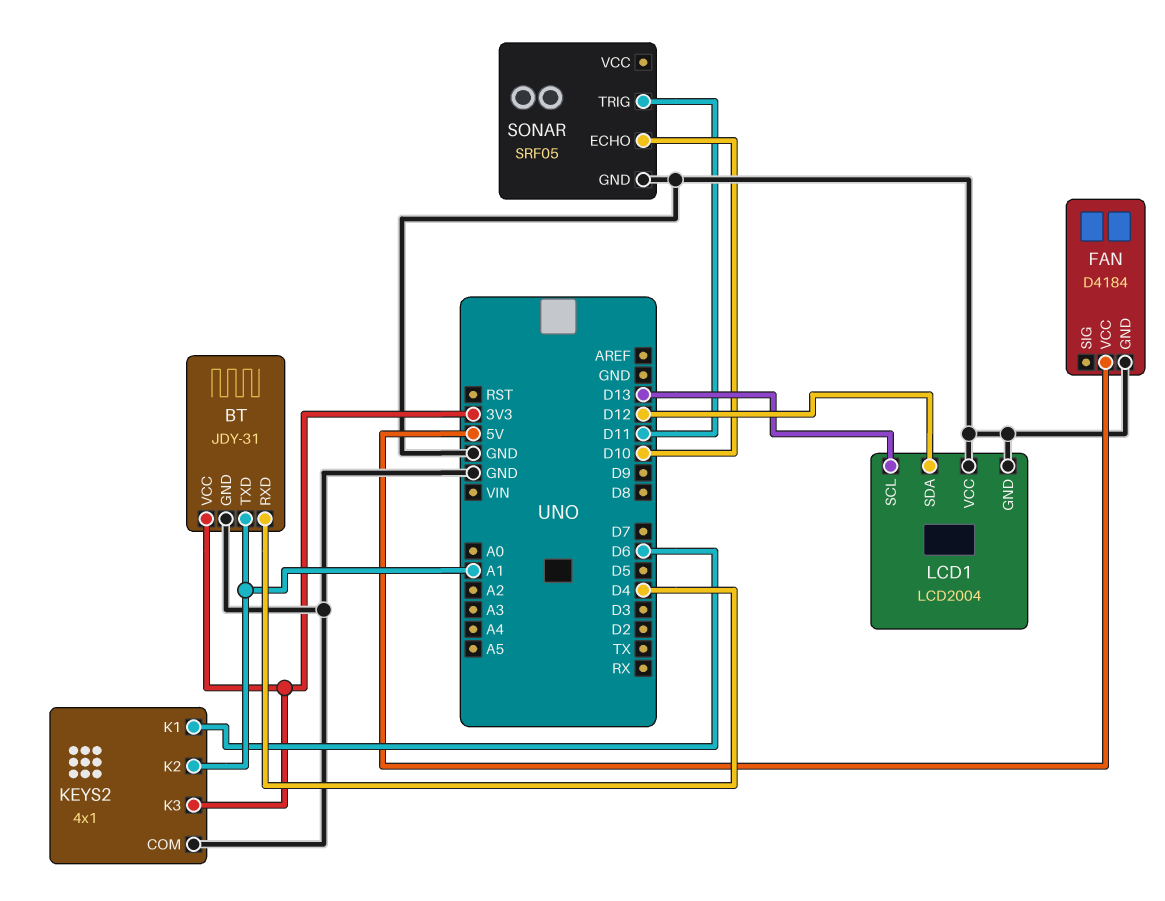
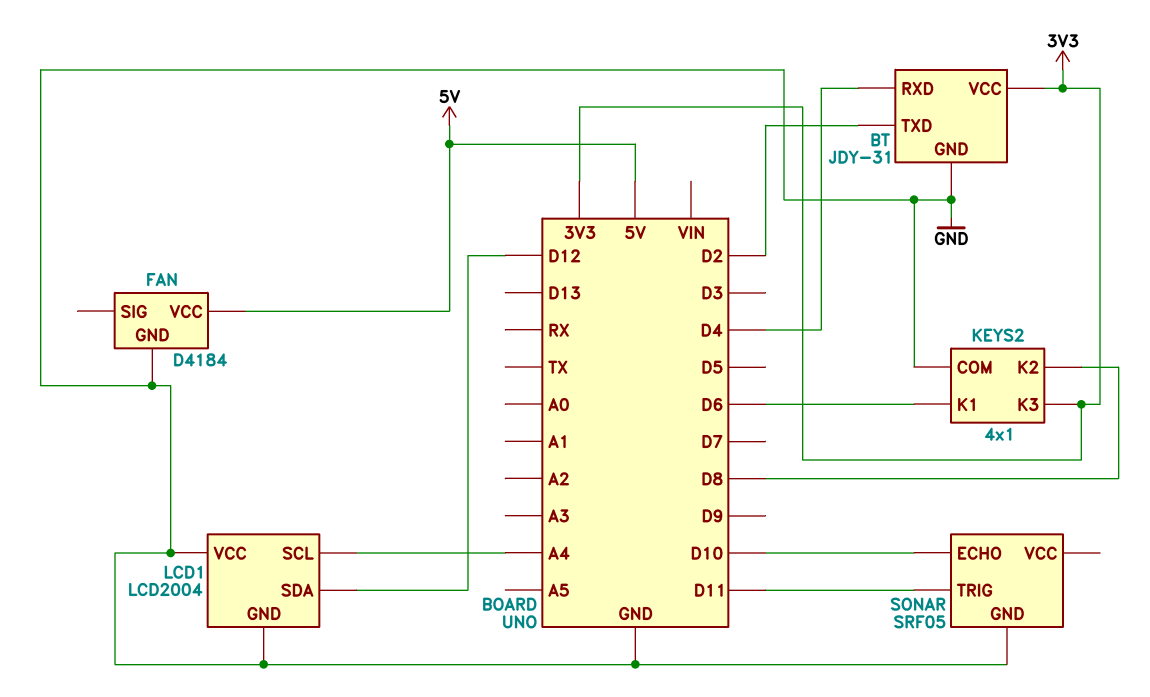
BT pin TXD: A1 -> D2
KEYS2 pin K2: A1 -> D8
LCD1 pin SCL: D13 -> A4

